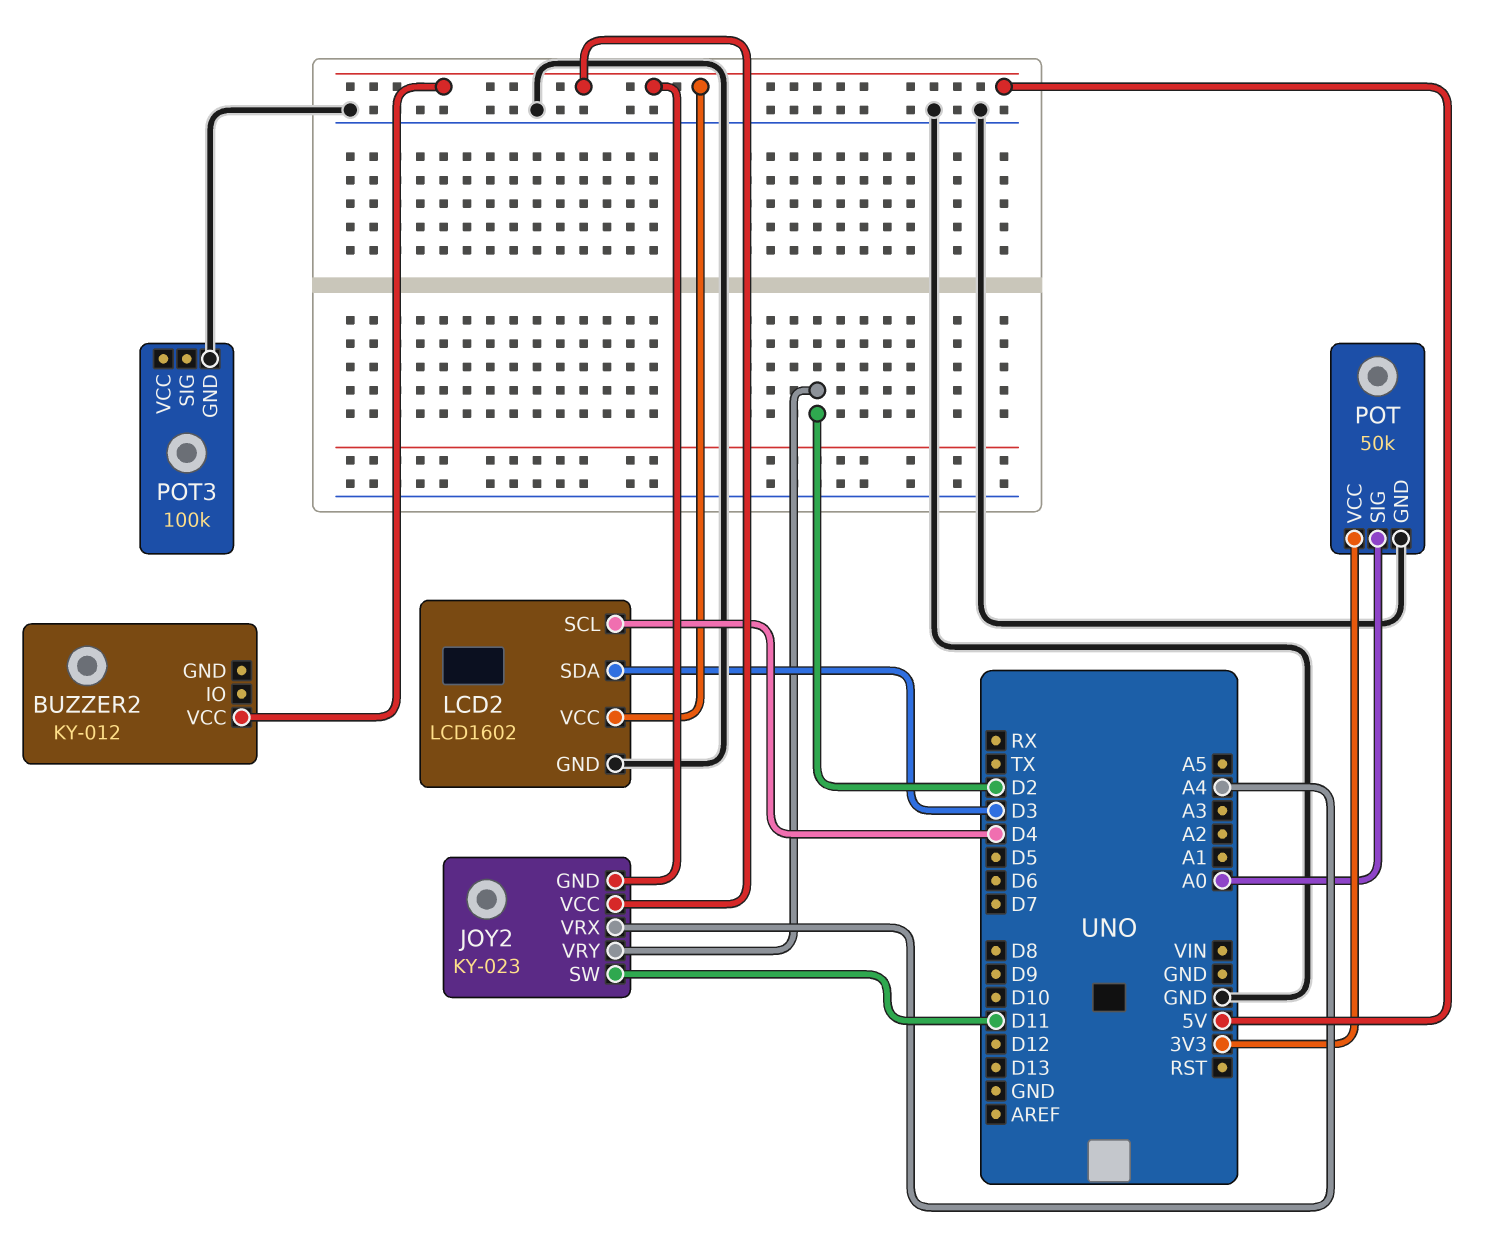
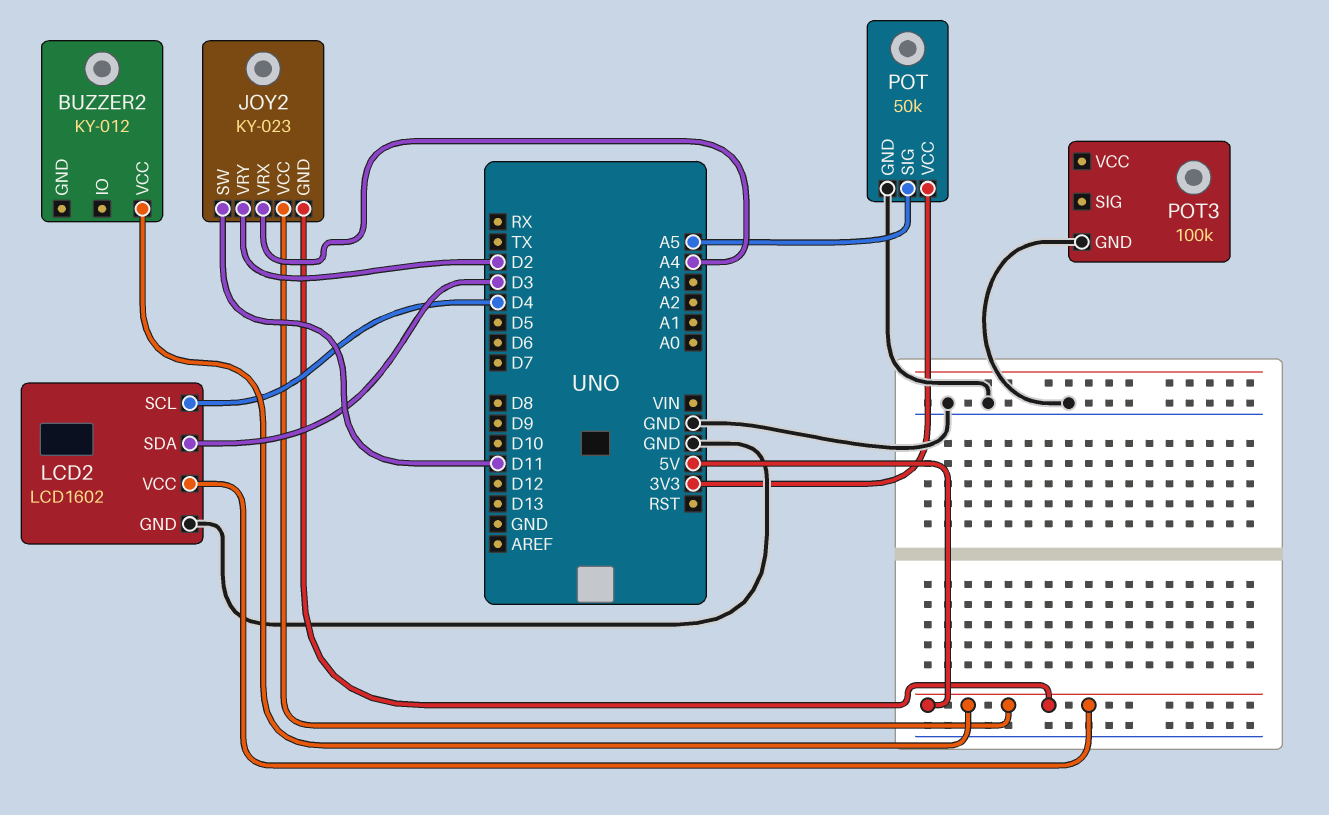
POT pin SIG: A0 -> A5

